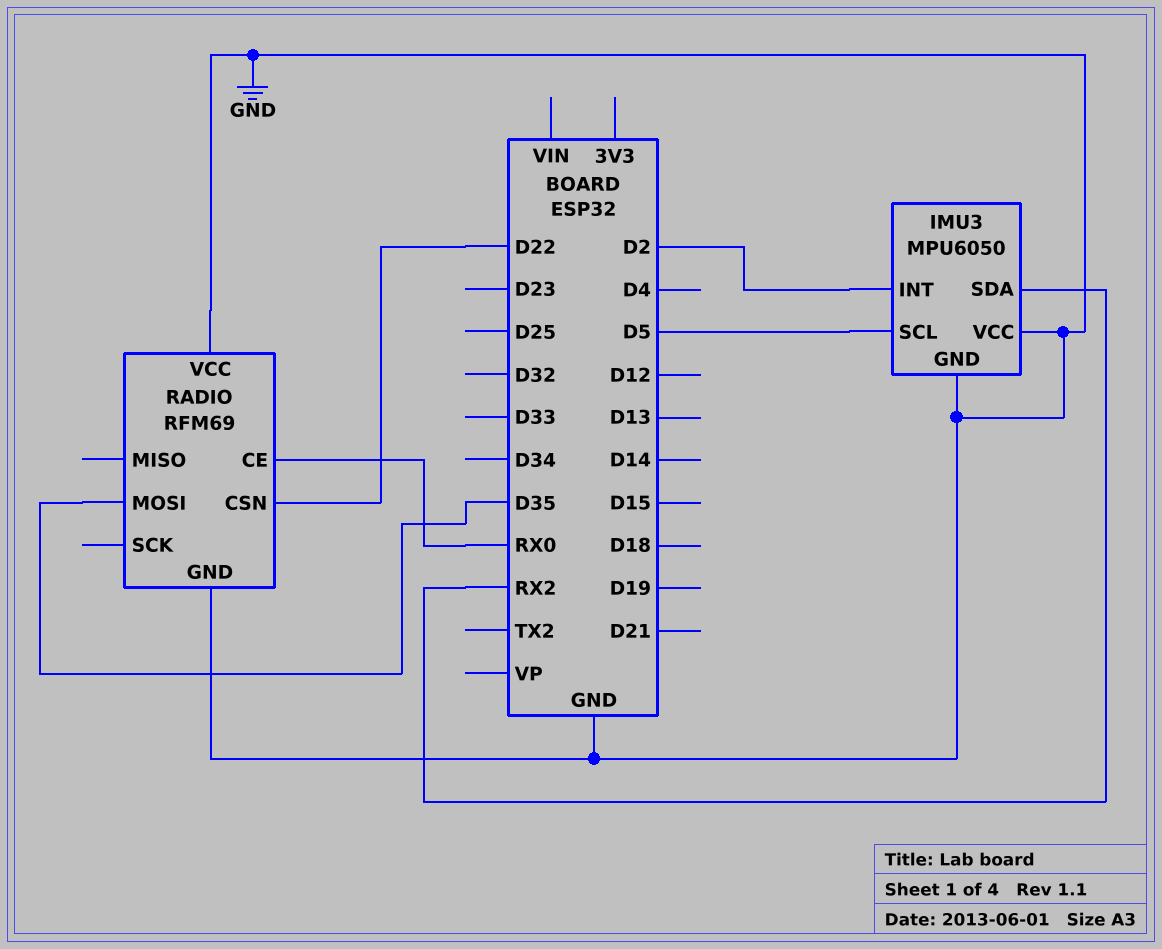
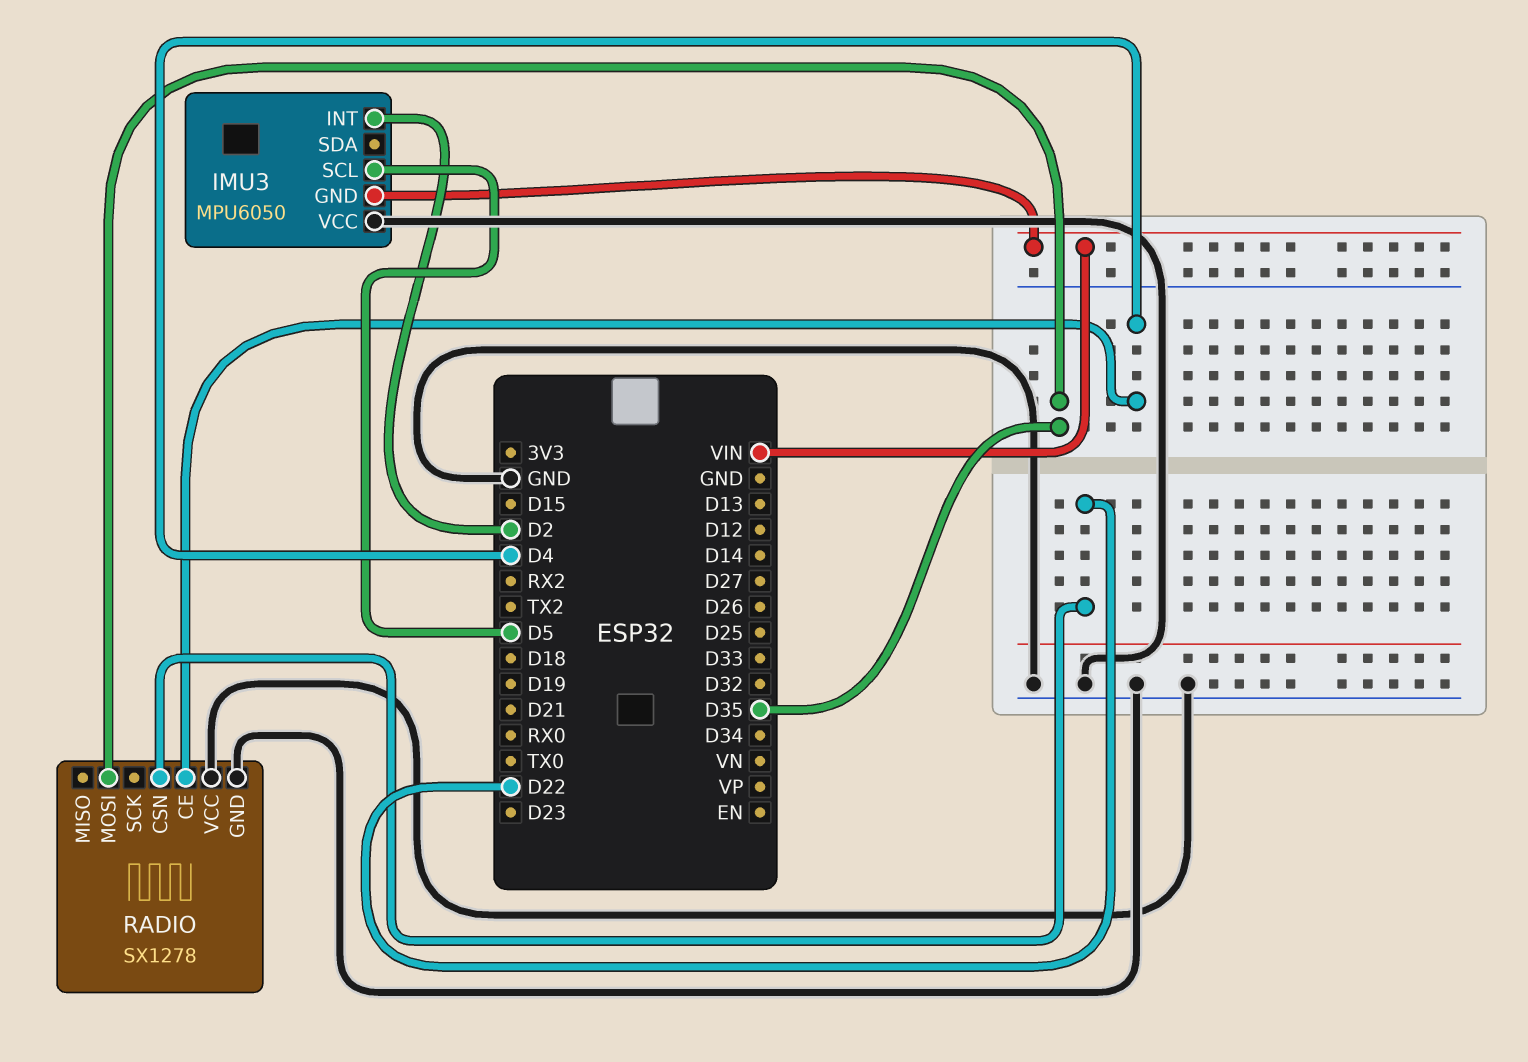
IMU3 pin GND: GND -> VIN
IMU3 pin SDA: RX2 -> none
RADIO: RFM69 -> SX1278
RADIO pin CE: RX0 -> D4

